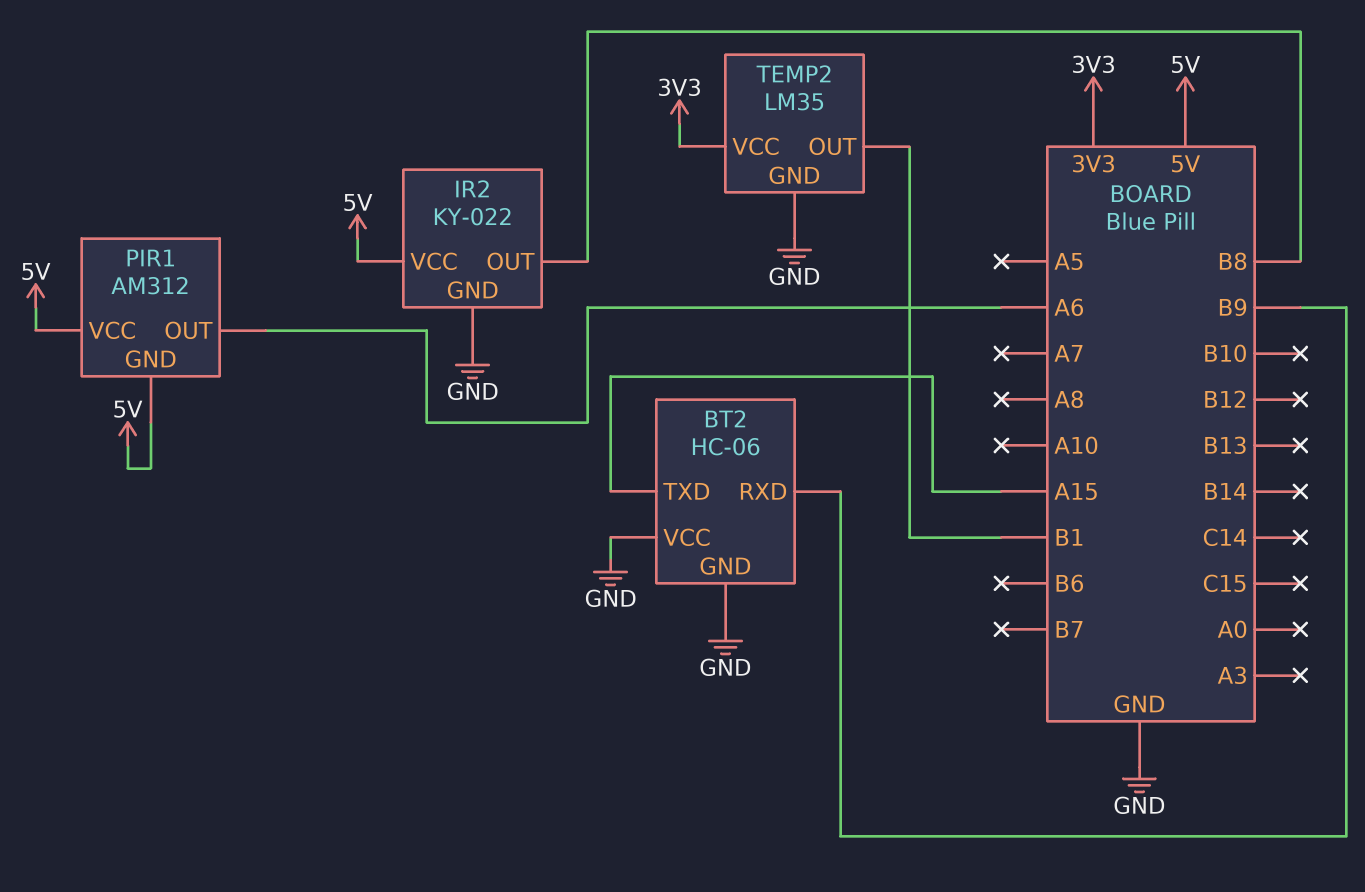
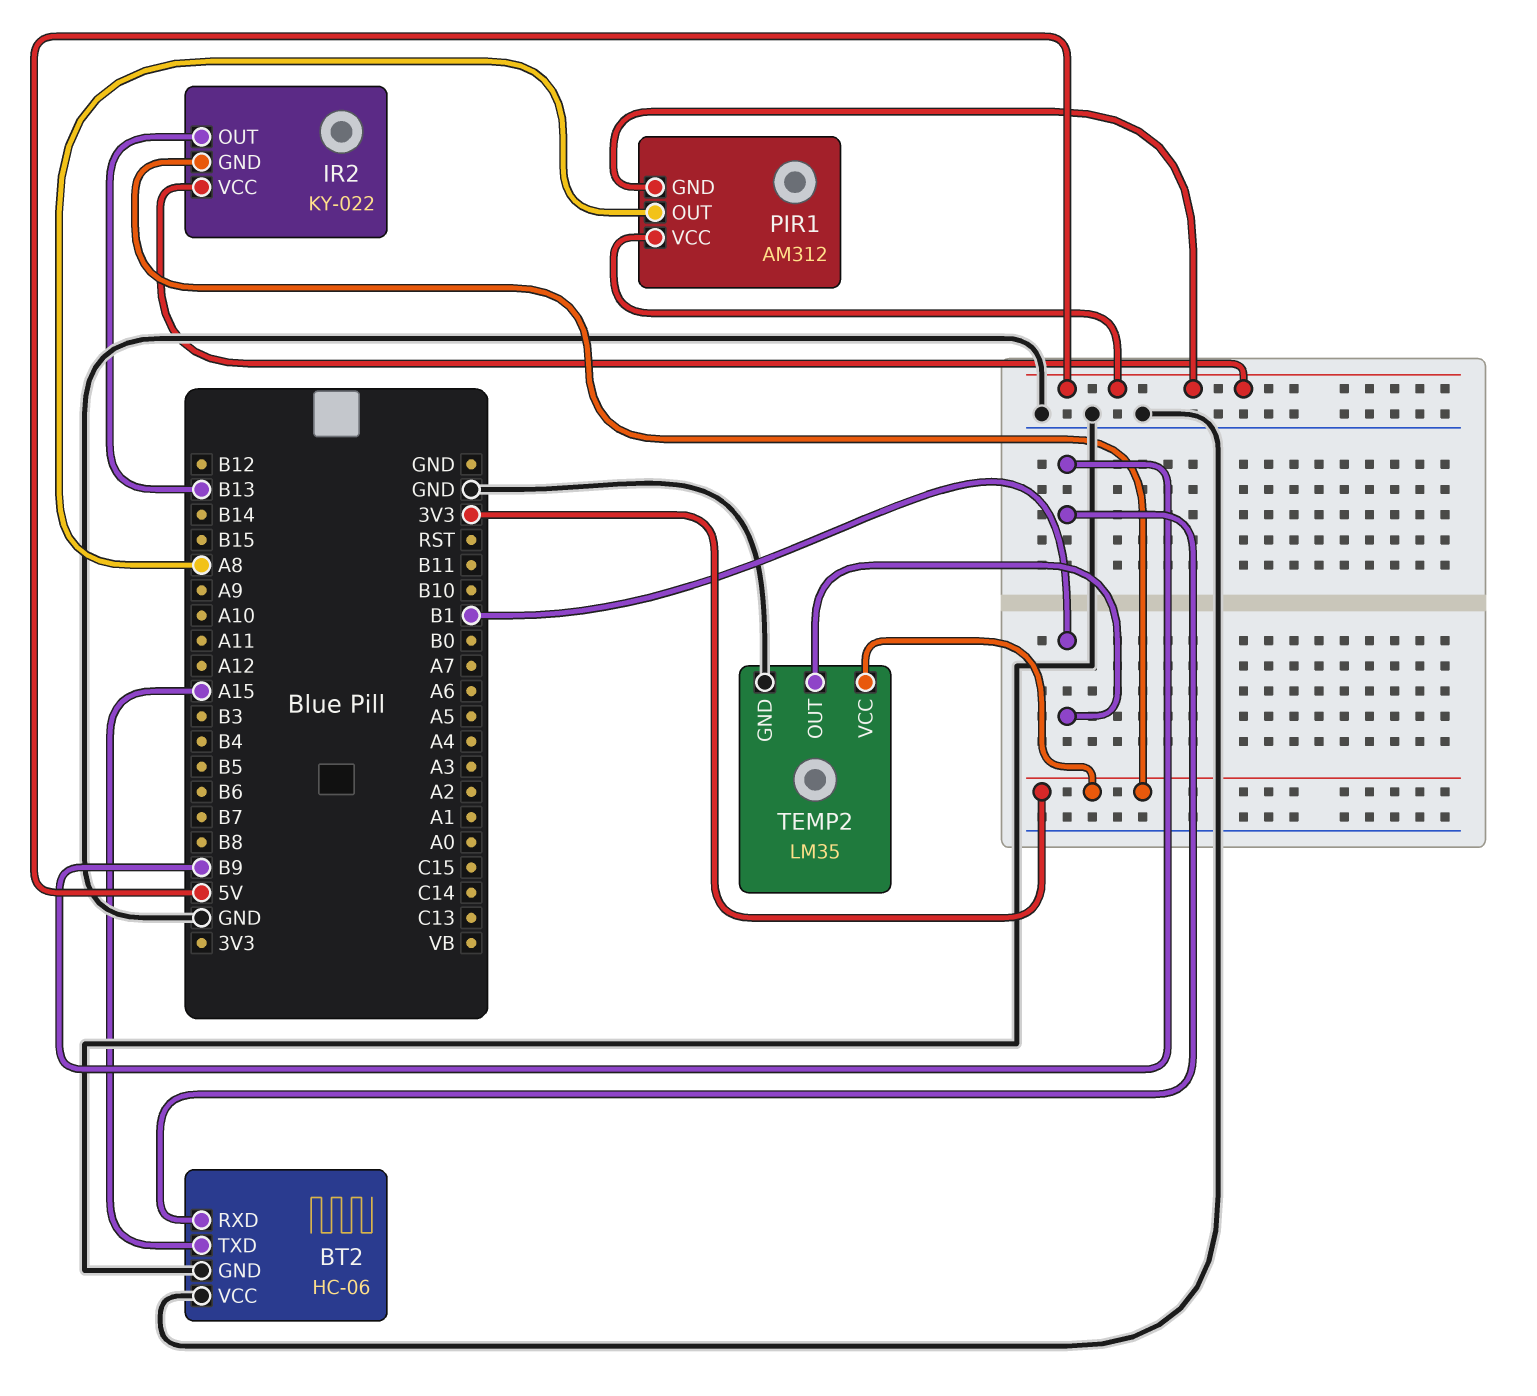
IR2 pin GND: GND -> 3V3
IR2 pin OUT: B8 -> B13
PIR1 pin OUT: A6 -> A8

